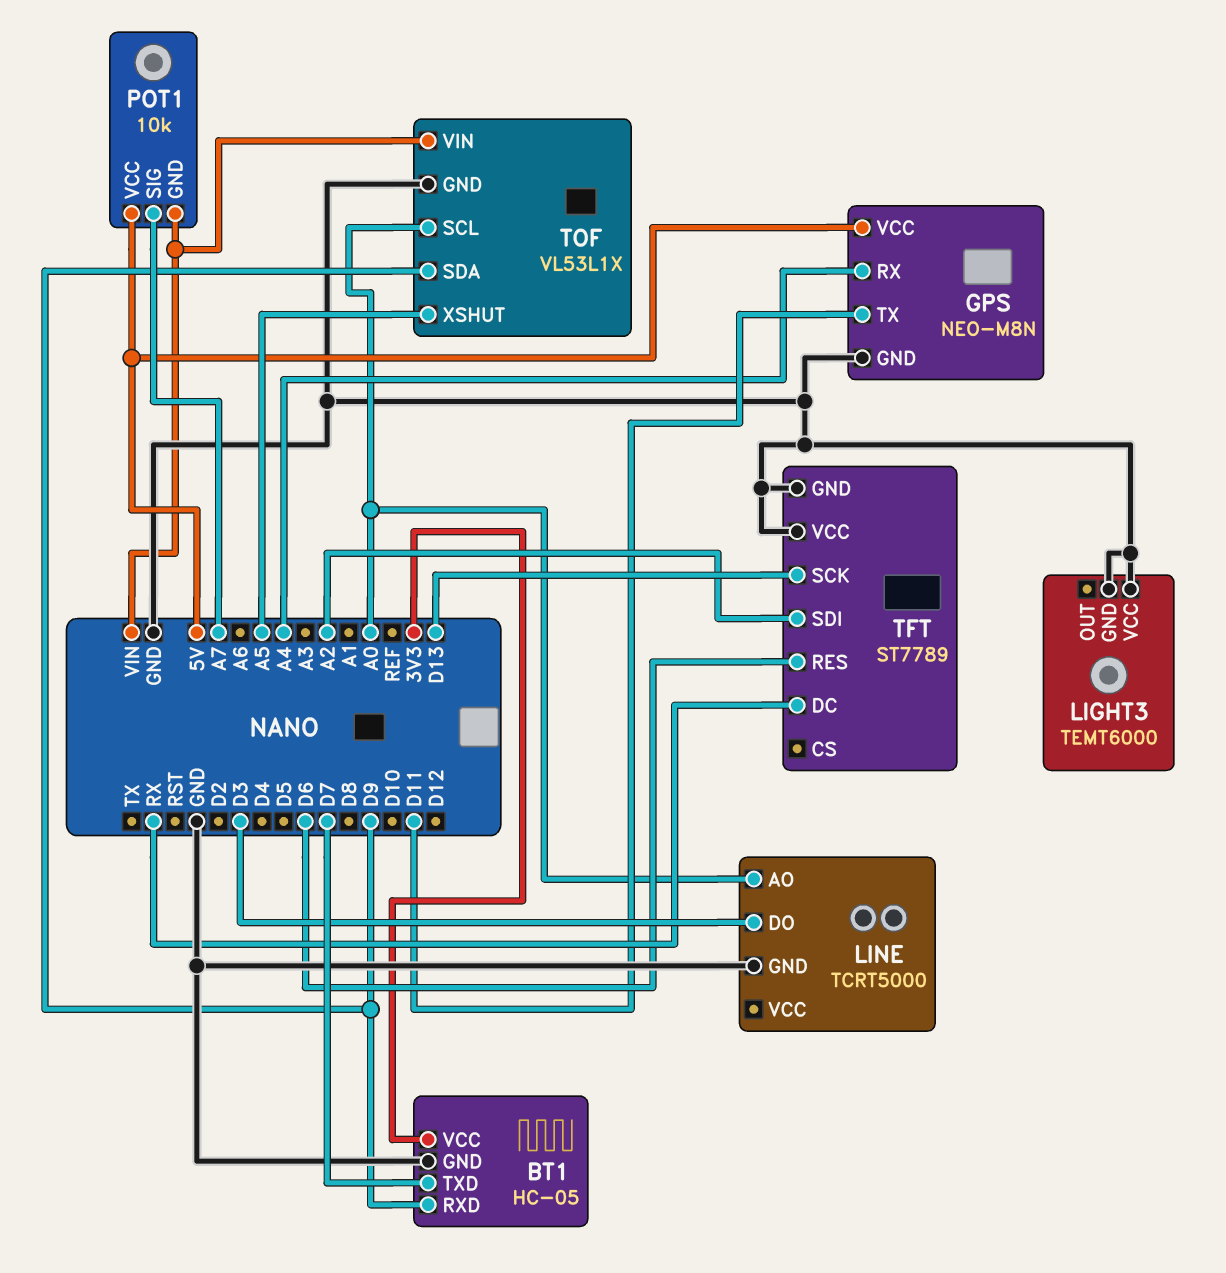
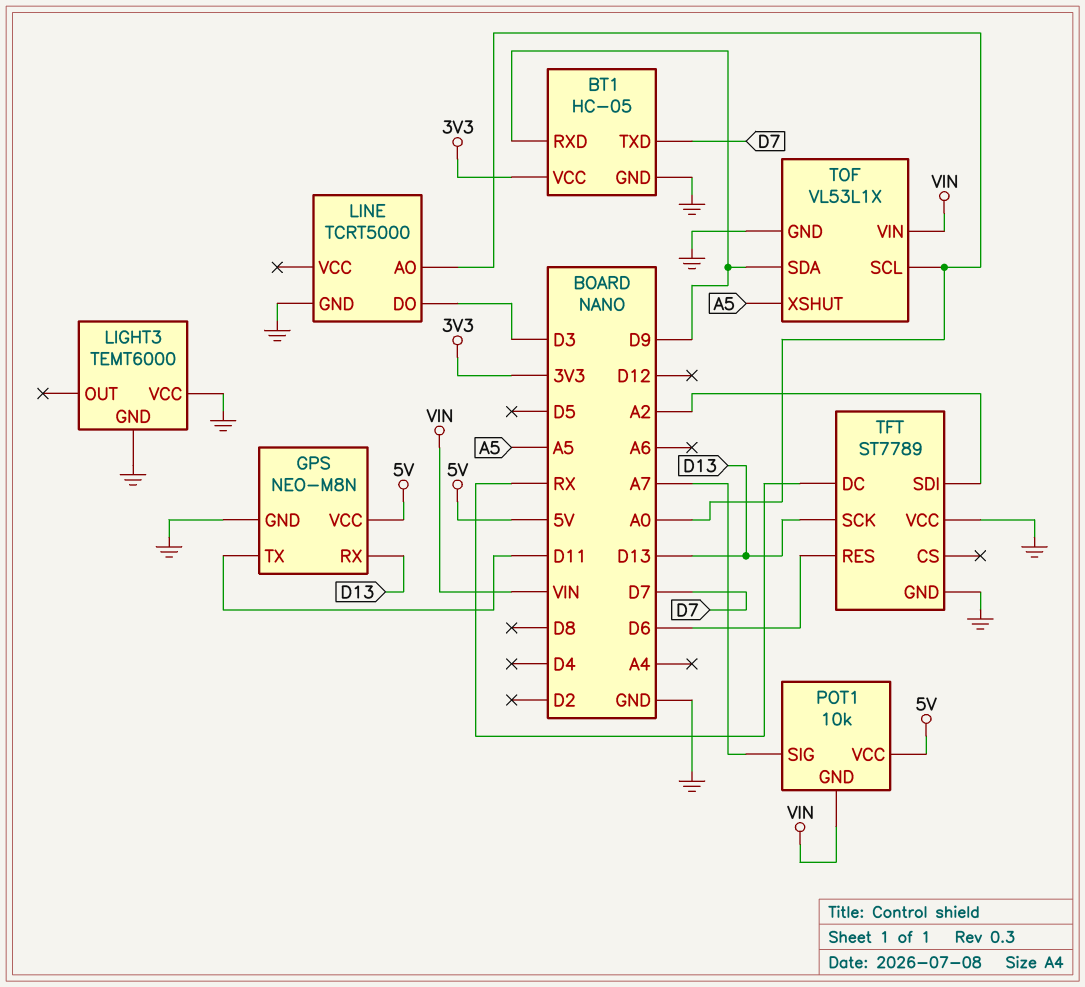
GPS pin RX: A4 -> D13

